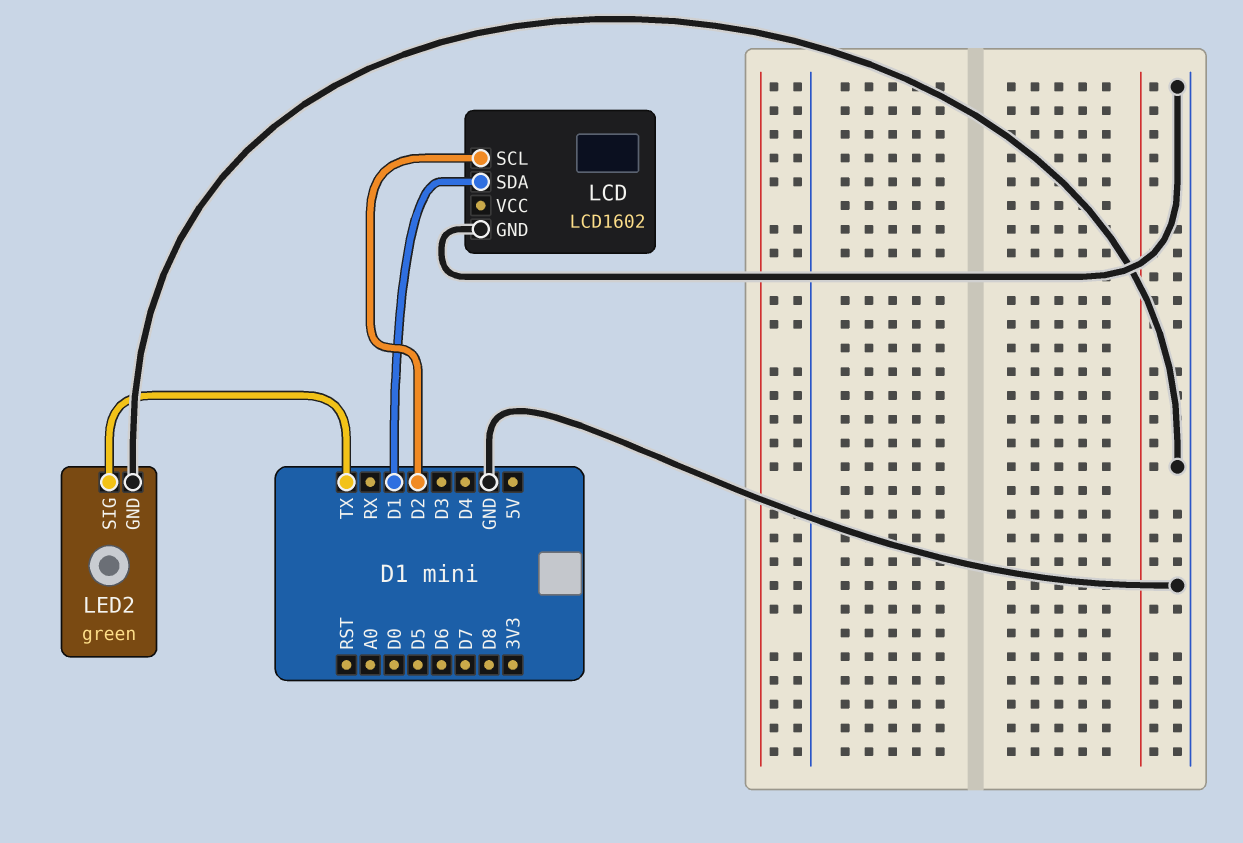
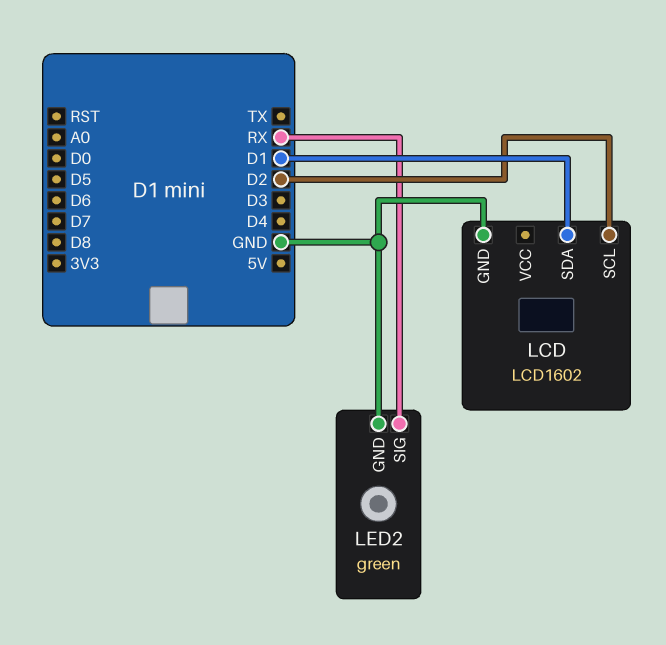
LED2 pin SIG: TX -> RX

